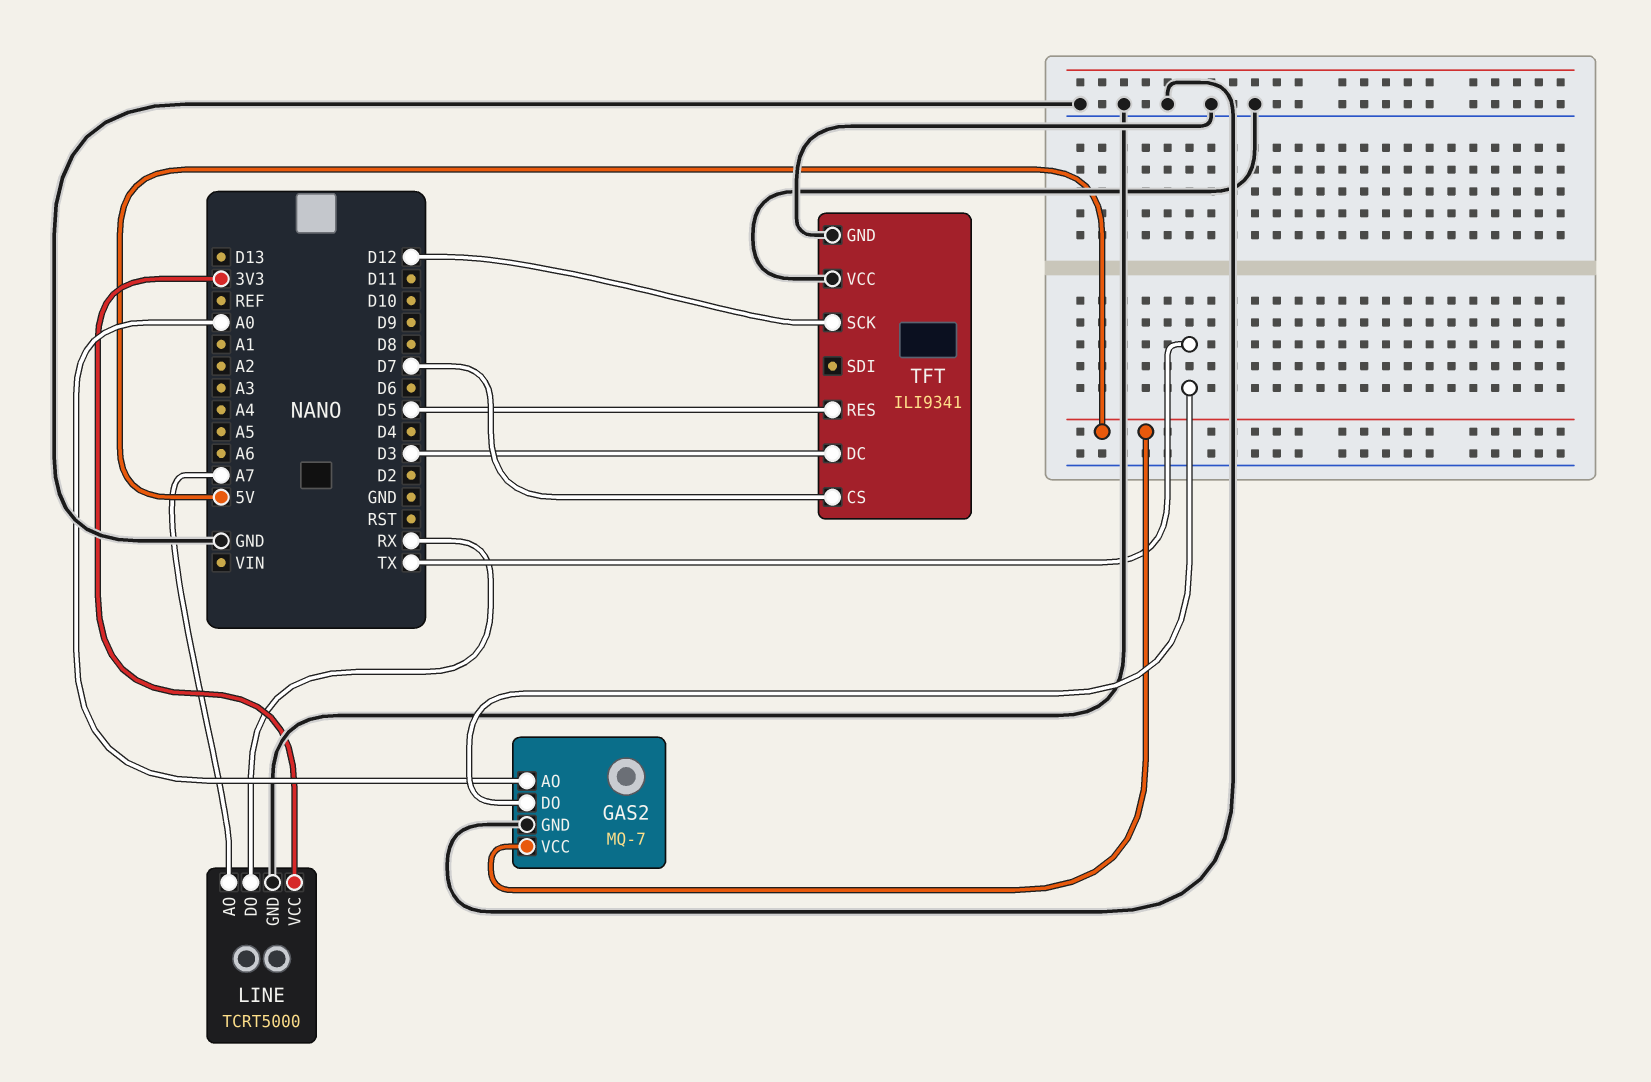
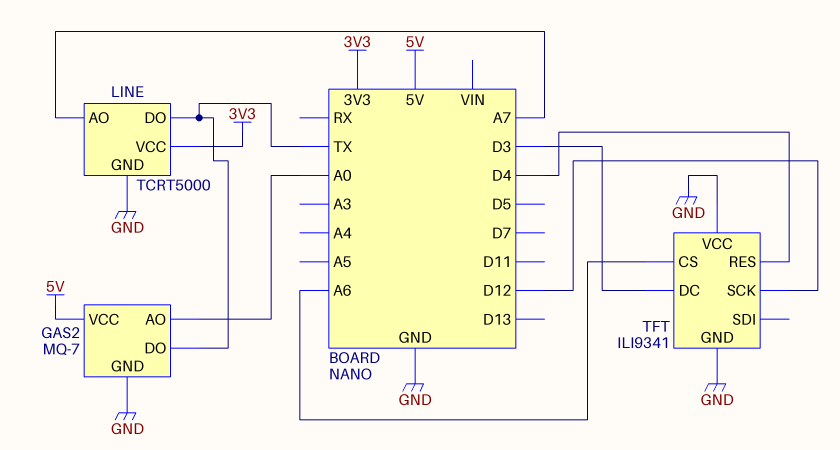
LINE pin DO: RX -> TX
TFT pin CS: D7 -> A6
TFT pin RES: D5 -> D4

